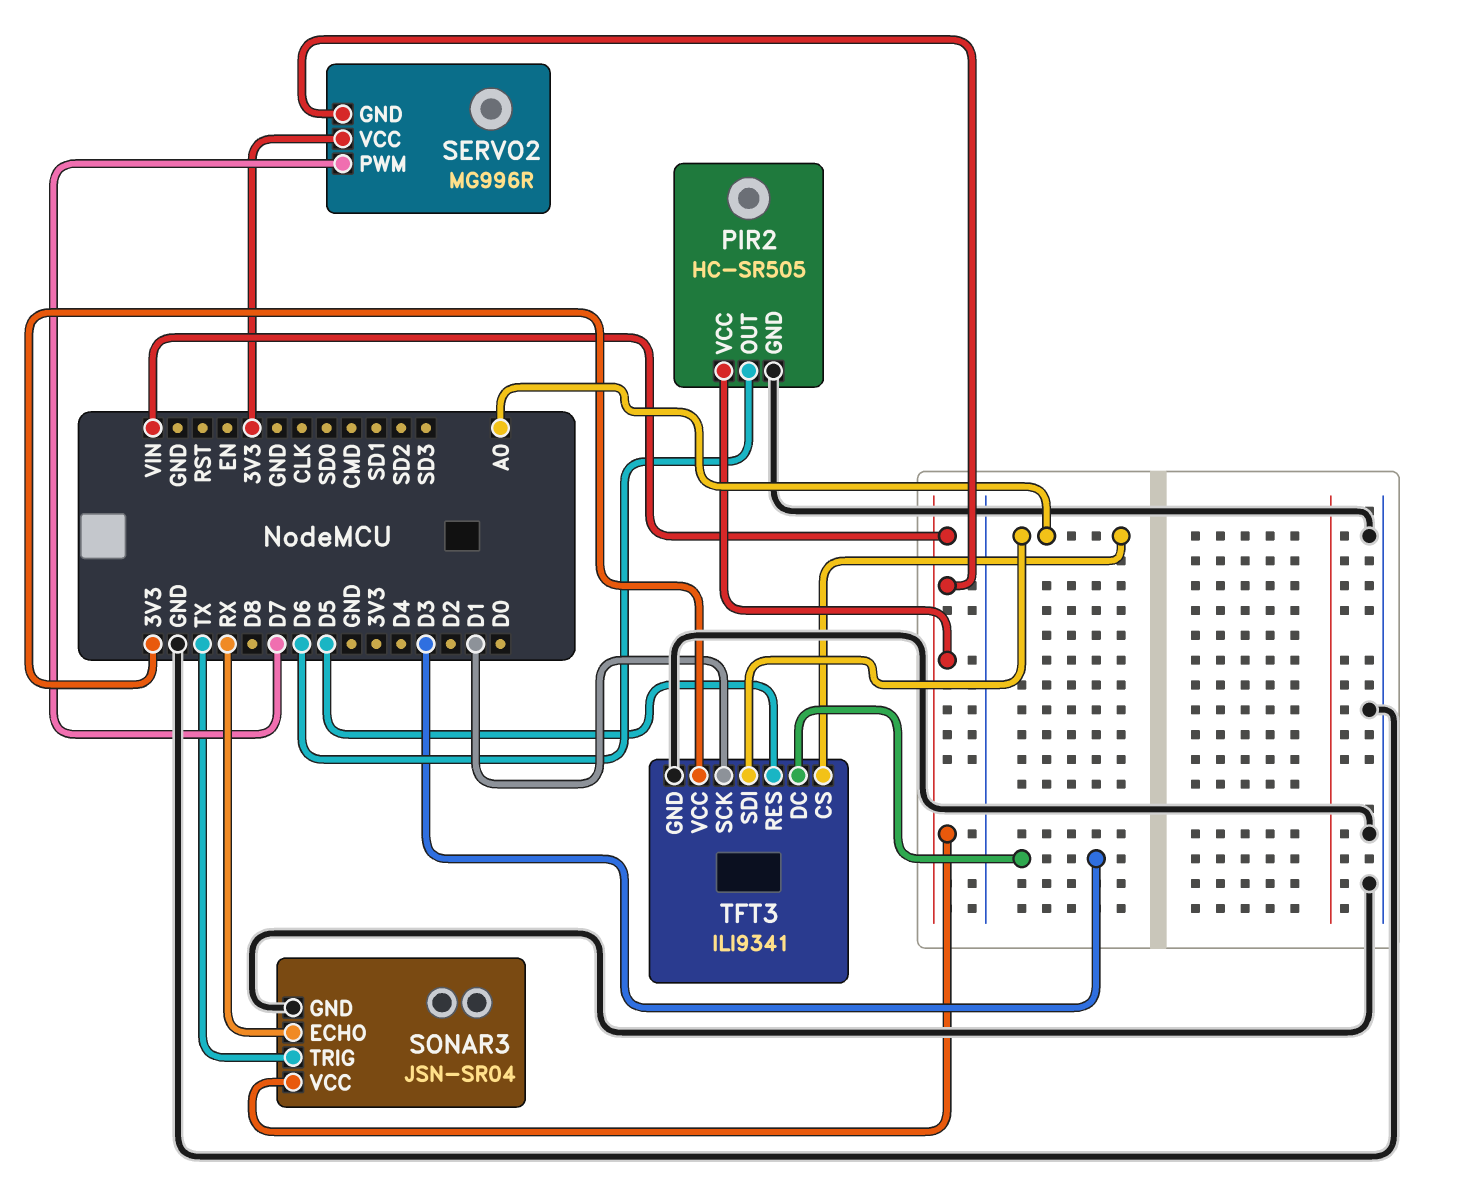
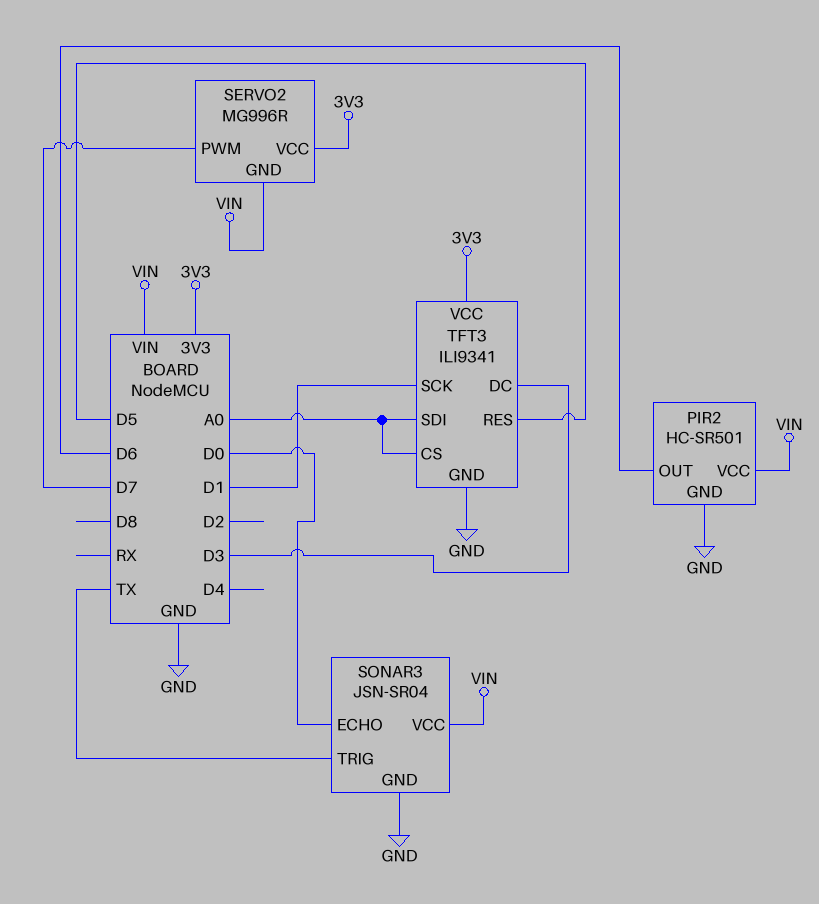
PIR2: HC-SR505 -> HC-SR501
SONAR3 pin ECHO: RX -> D0

